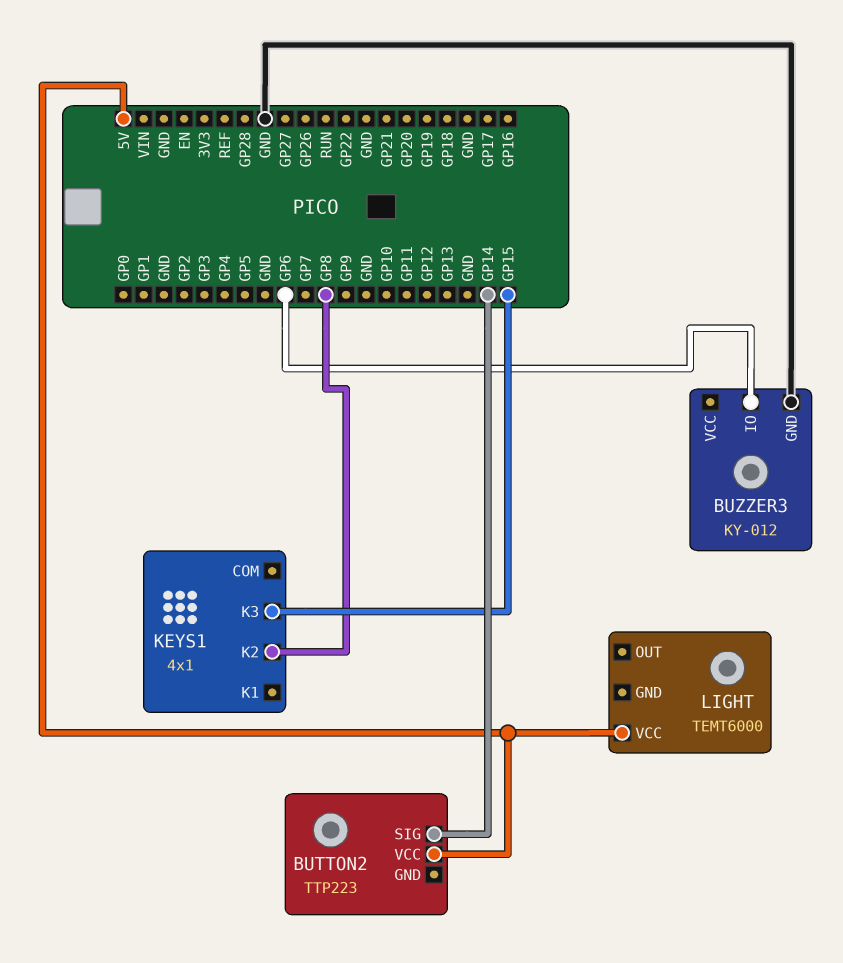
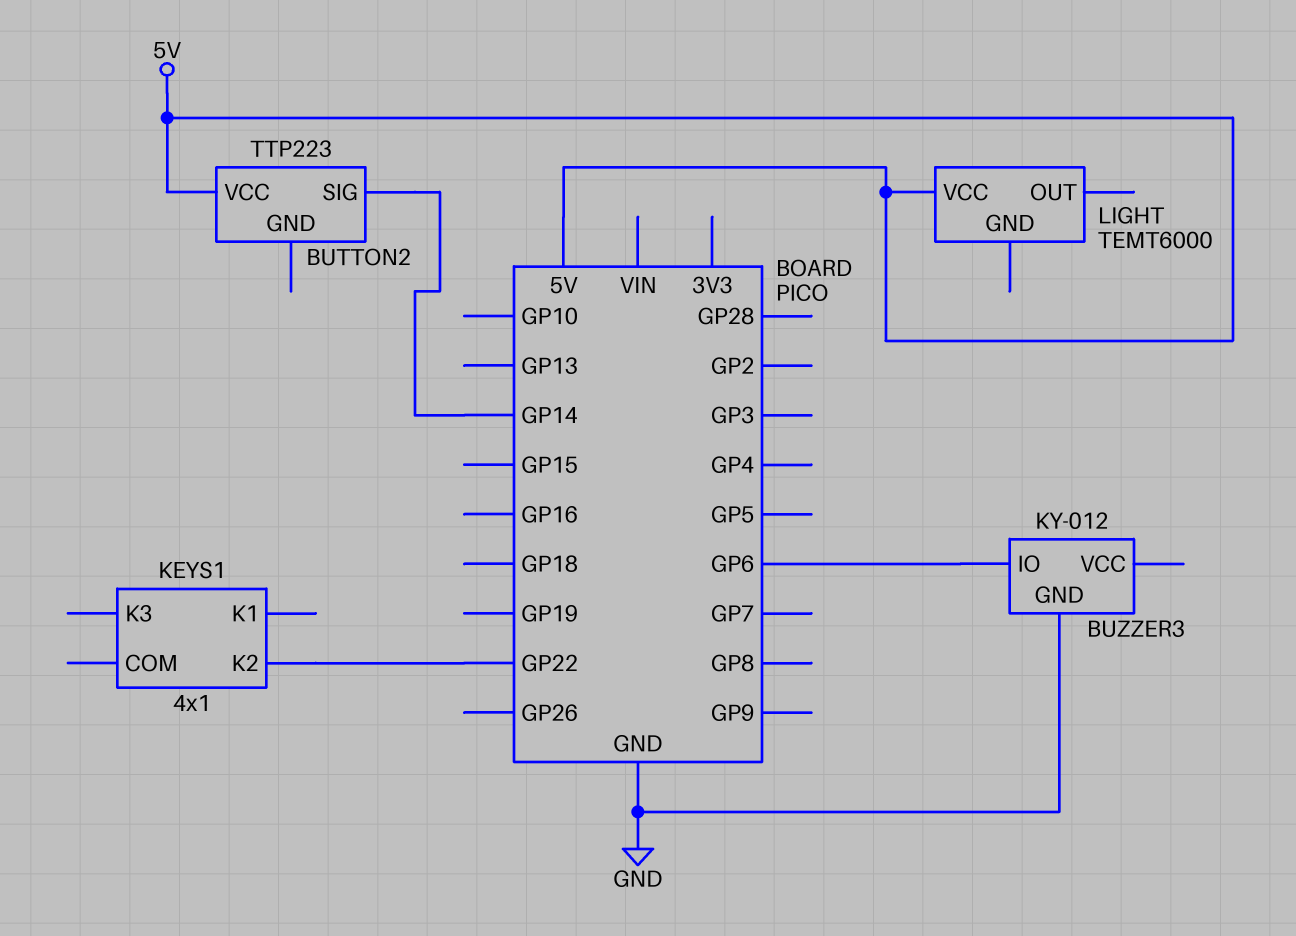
KEYS1 pin K2: GP8 -> GP22
KEYS1 pin K3: GP15 -> none

